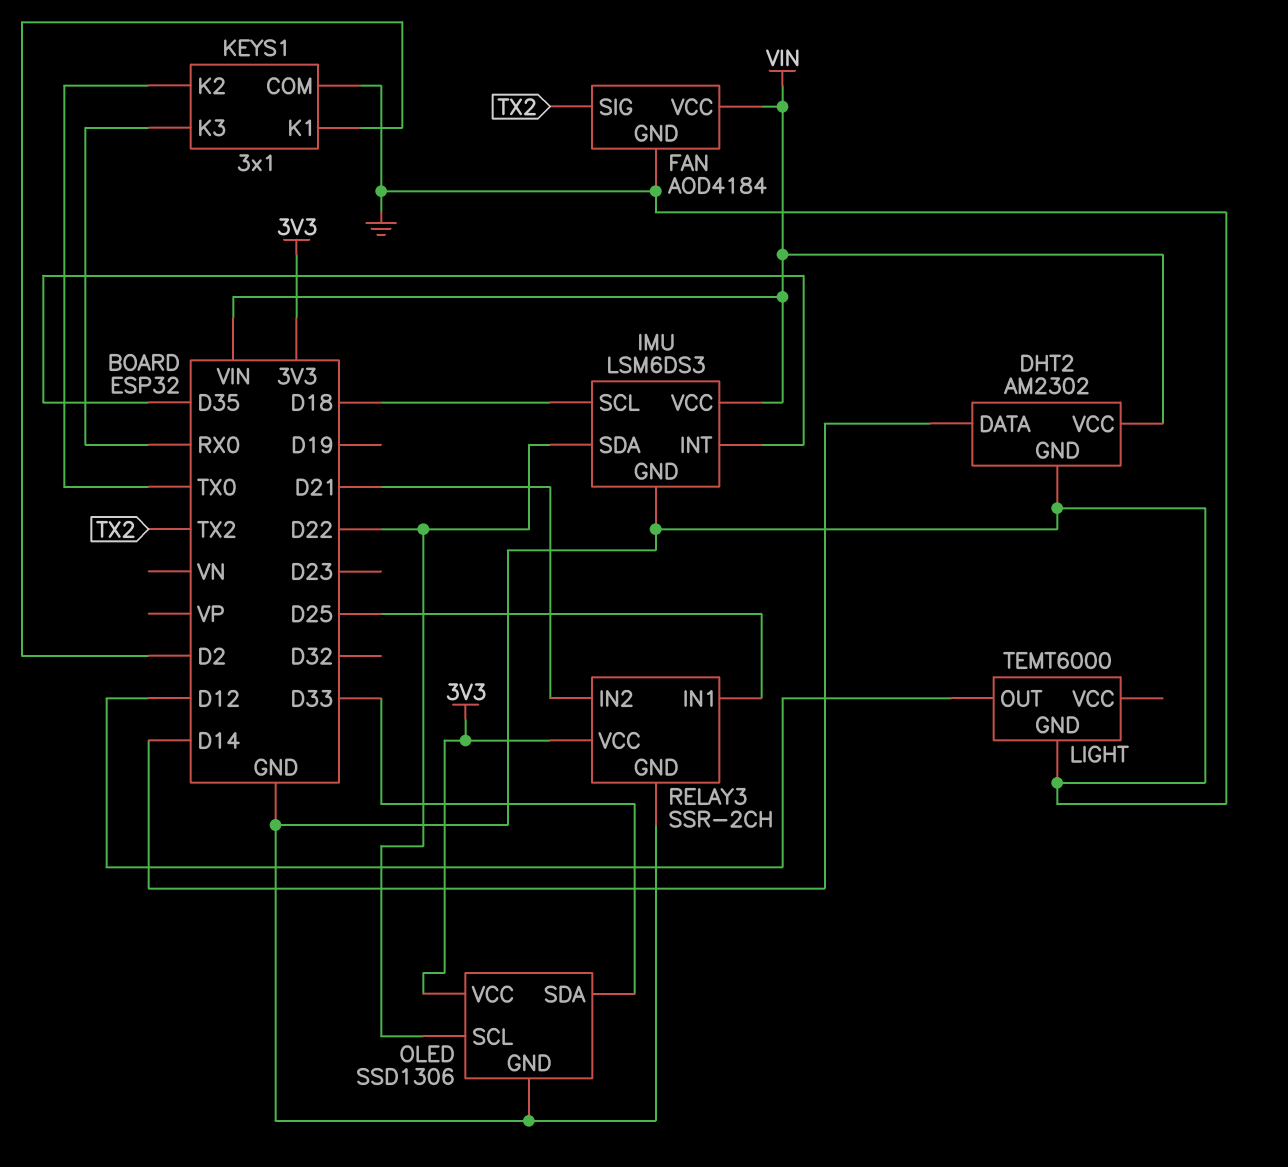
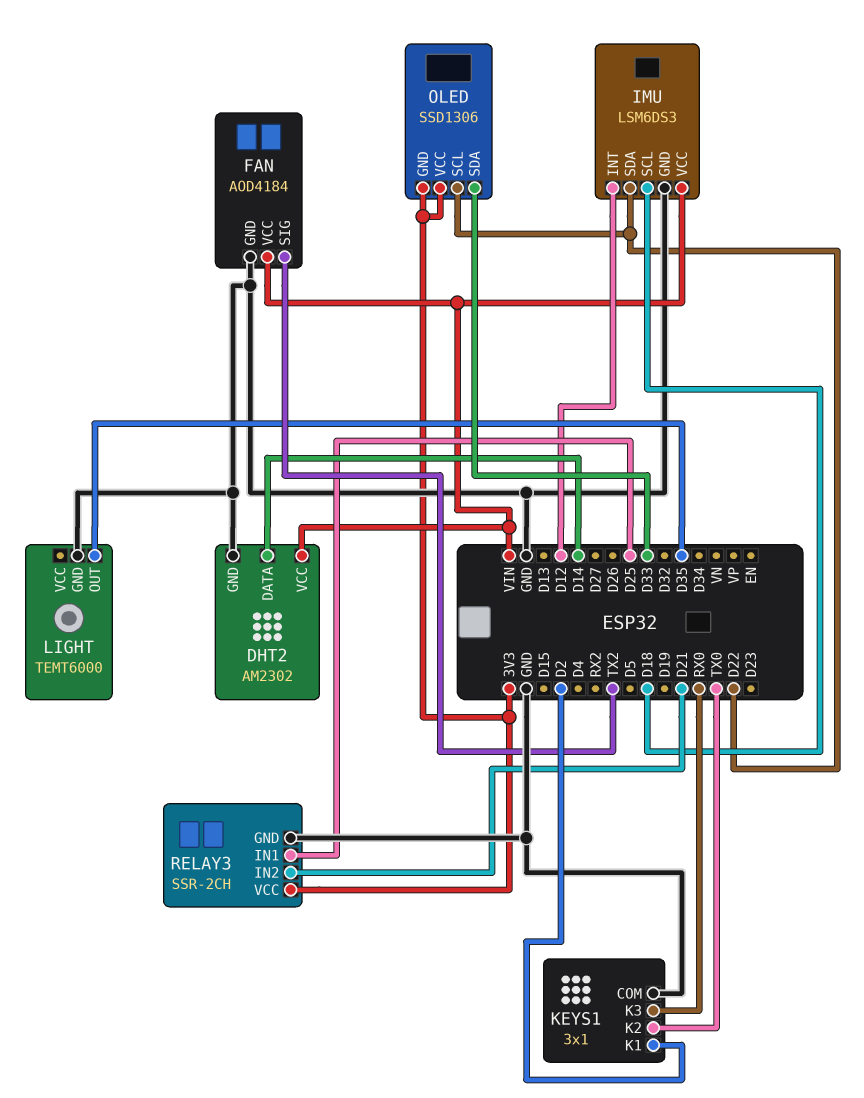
IMU pin INT: D35 -> D12
LIGHT pin OUT: D12 -> D35
OLED pin GND: GND -> 3V3

